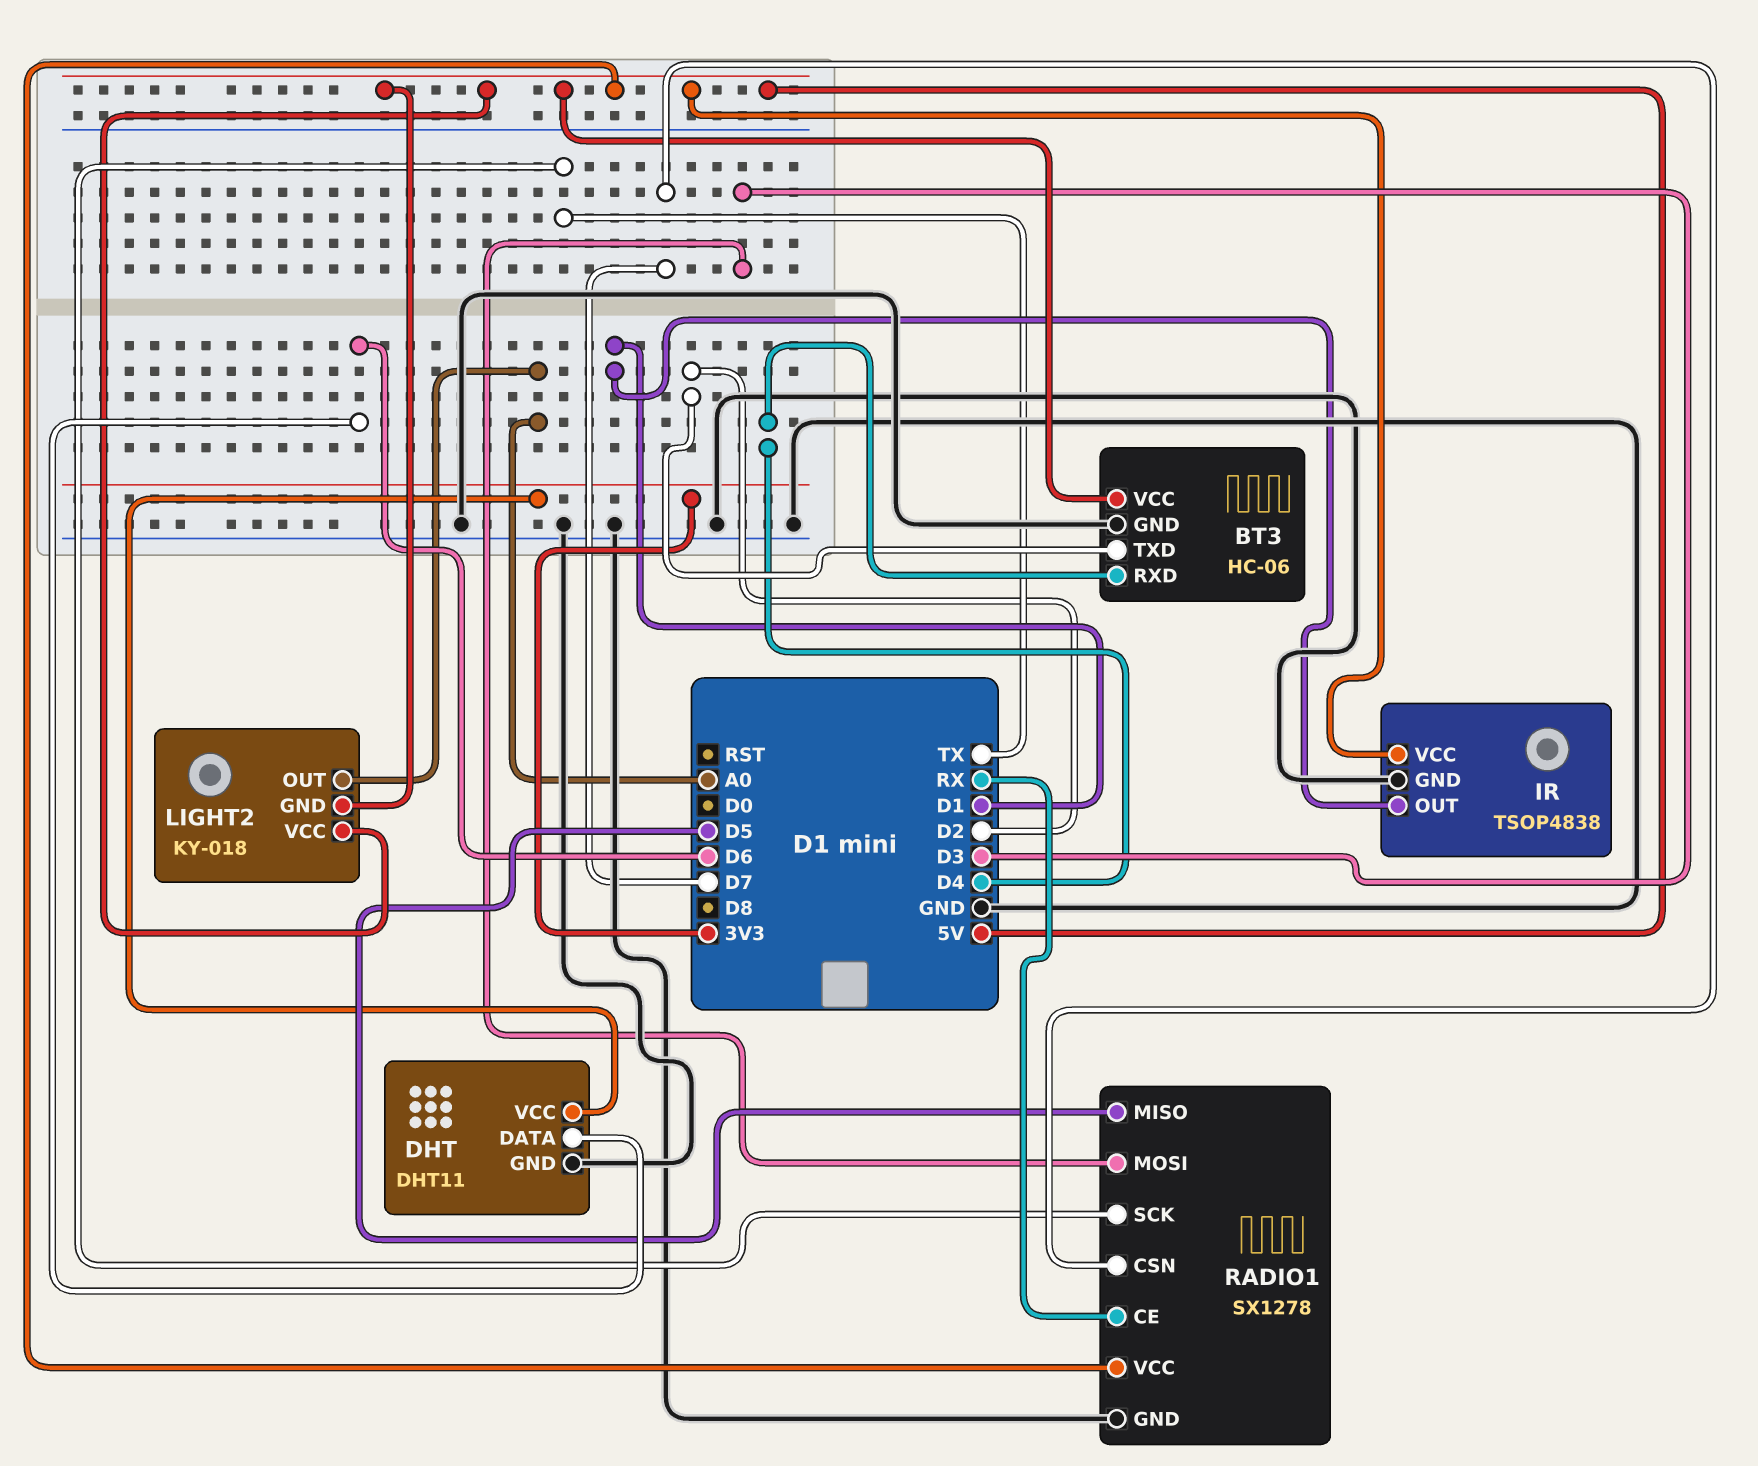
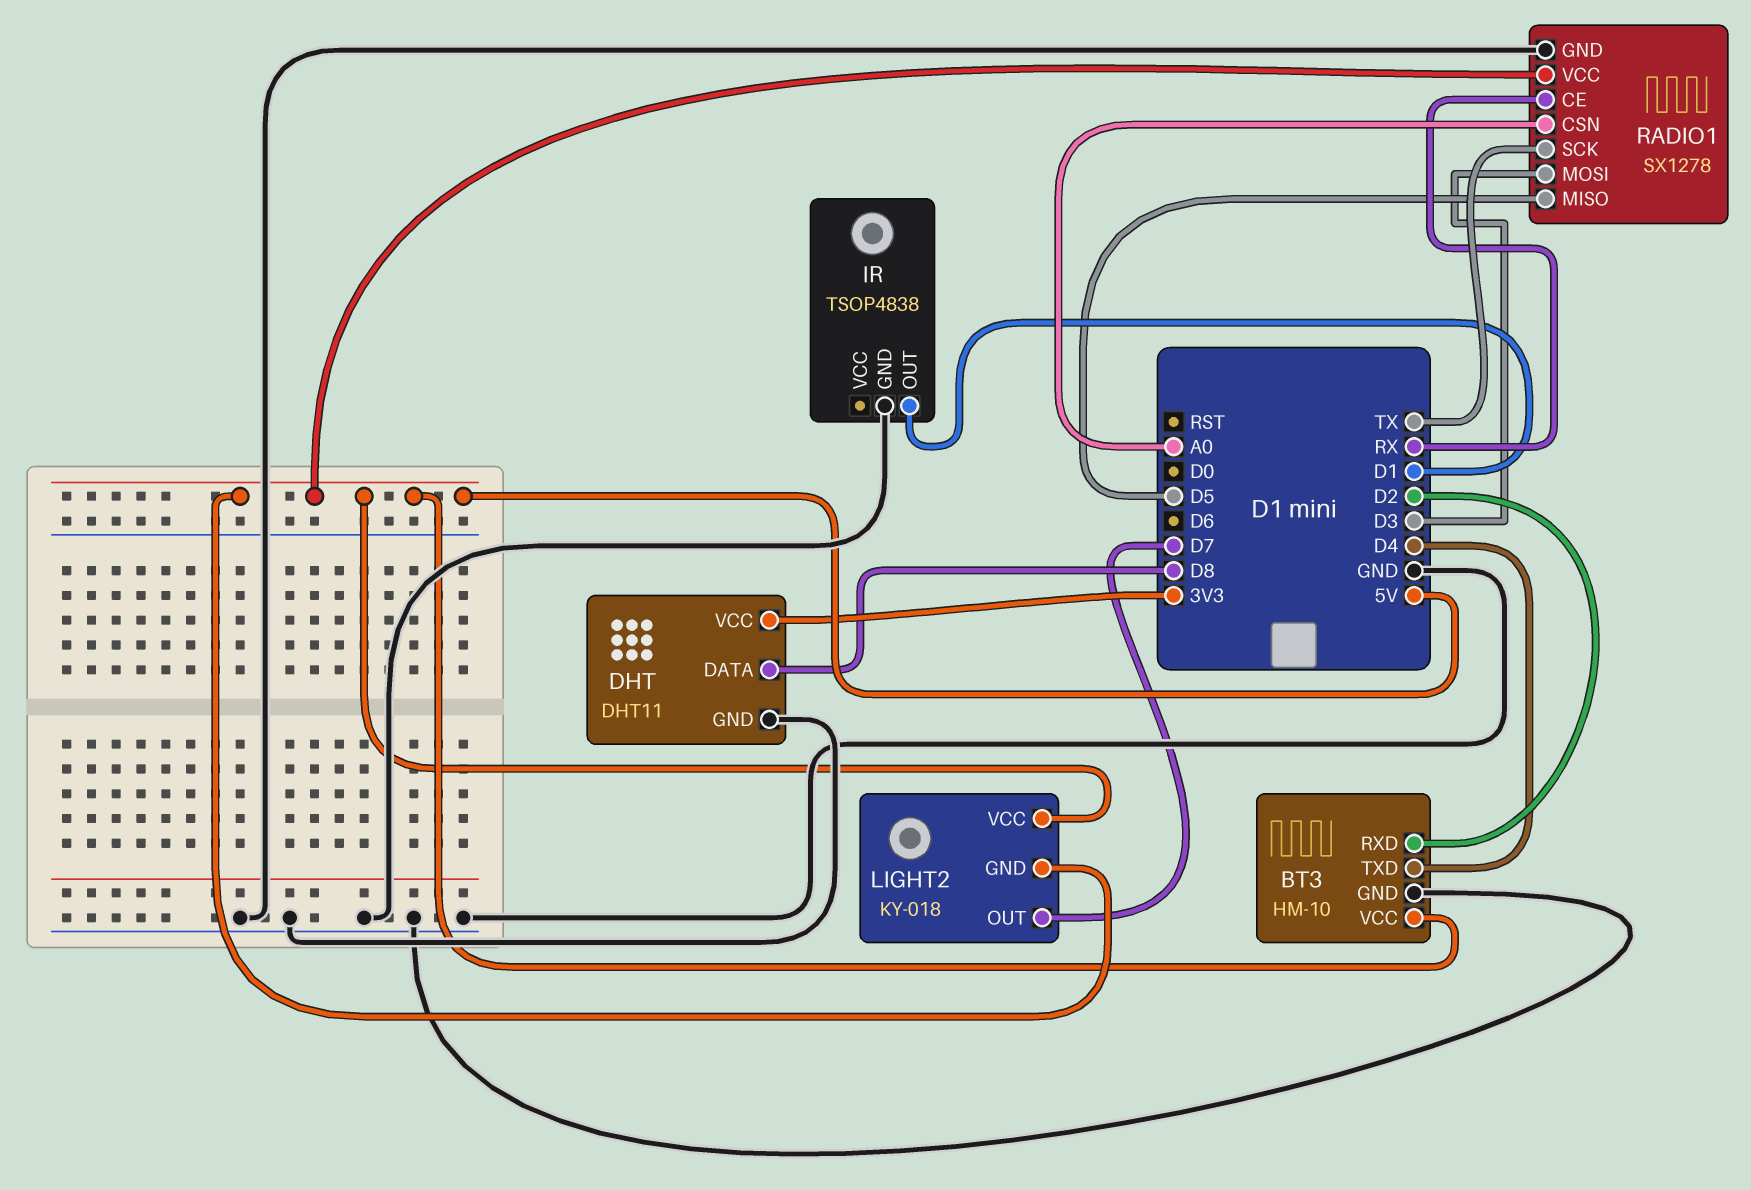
BT3: HC-06 -> HM-10
BT3 pin RXD: D4 -> D2
BT3 pin TXD: D2 -> D4
DHT pin DATA: D6 -> D8
IR pin VCC: 5V -> none
LIGHT2 pin OUT: A0 -> D7
RADIO1 pin CSN: D7 -> A0

